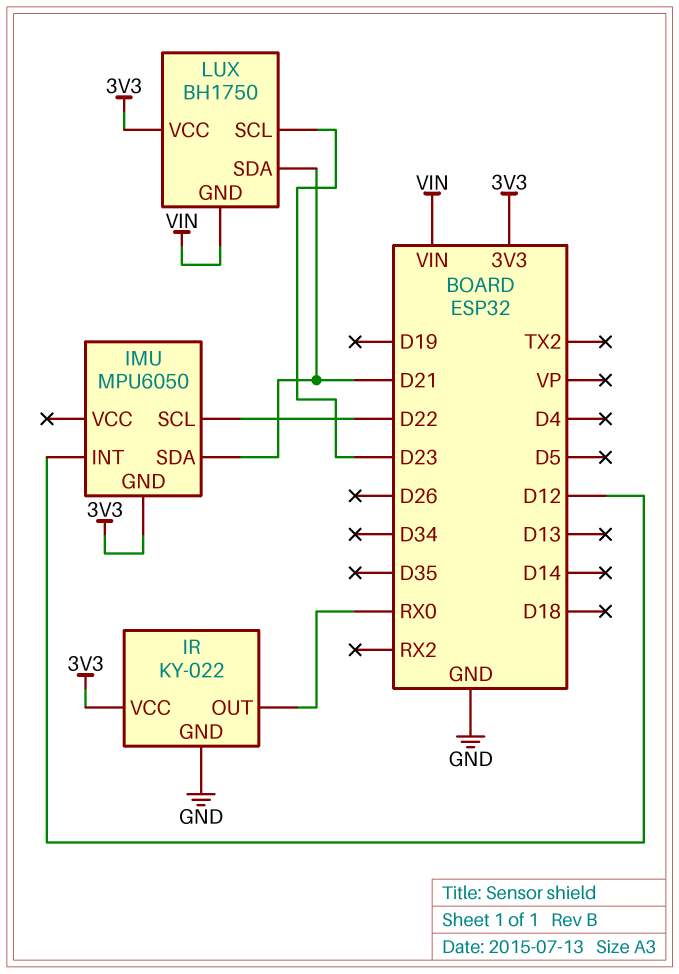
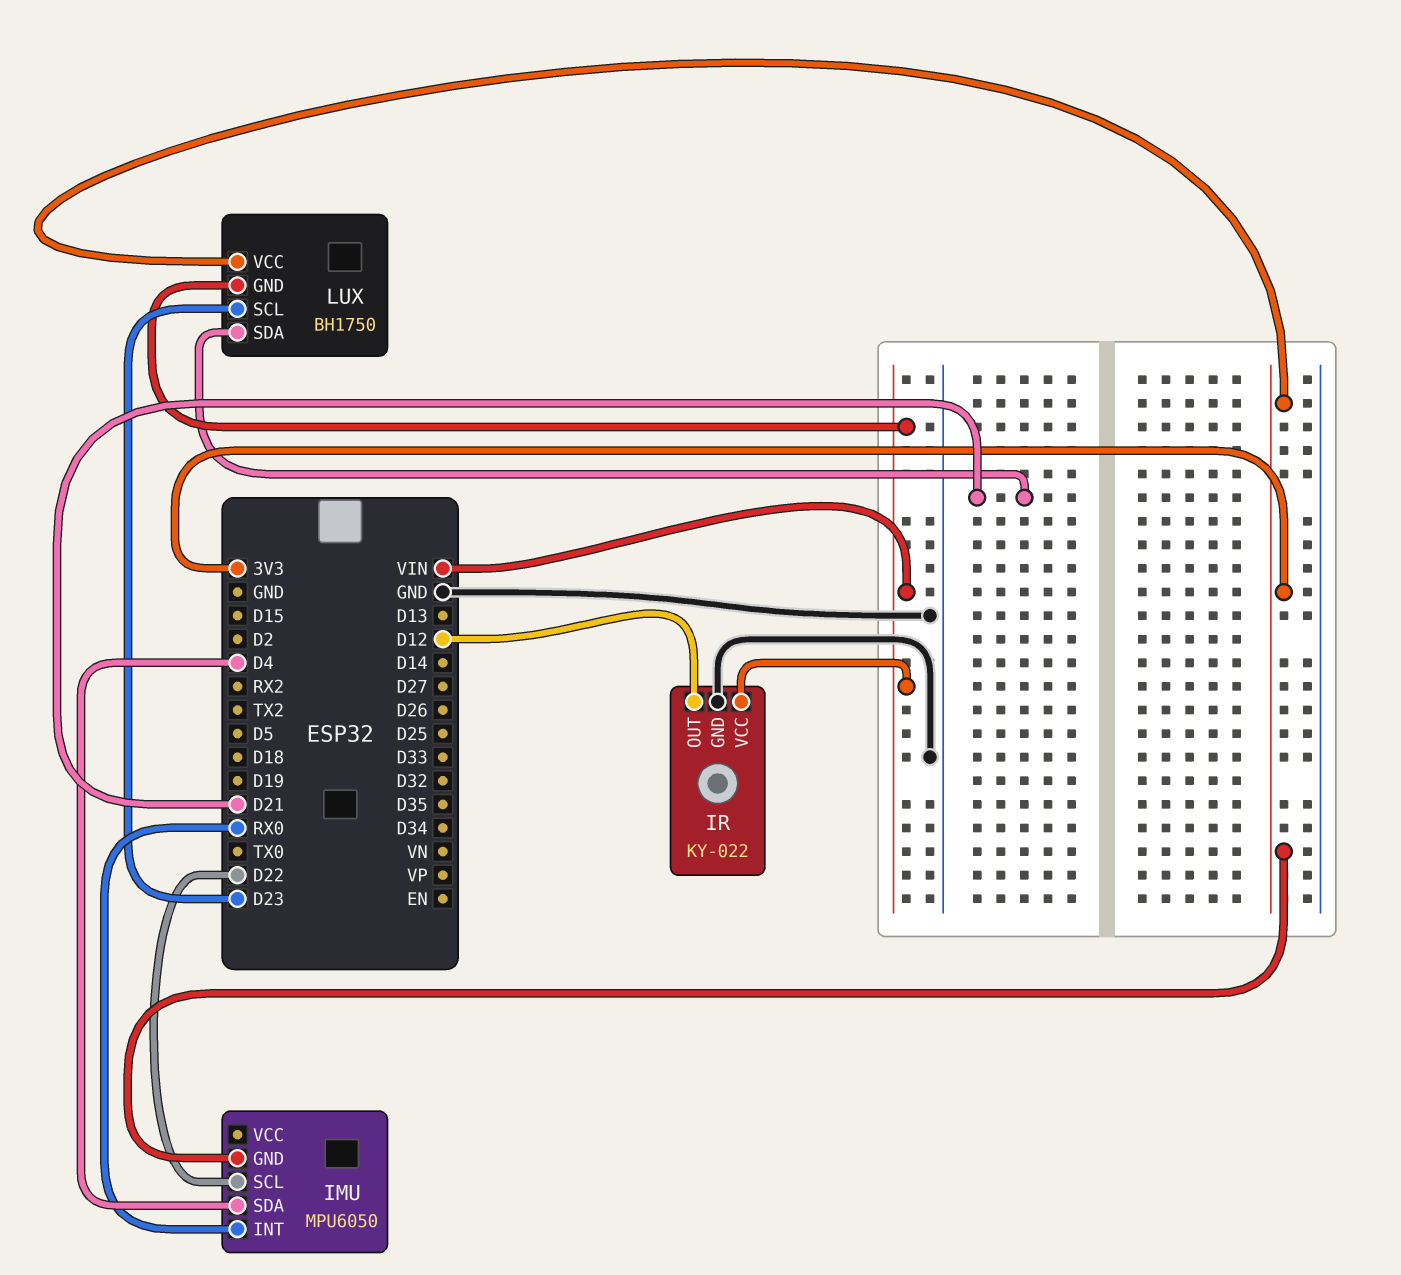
IMU pin INT: D12 -> RX0
IMU pin SDA: D21 -> D4
IR pin OUT: RX0 -> D12
IR pin VCC: 3V3 -> VIN

